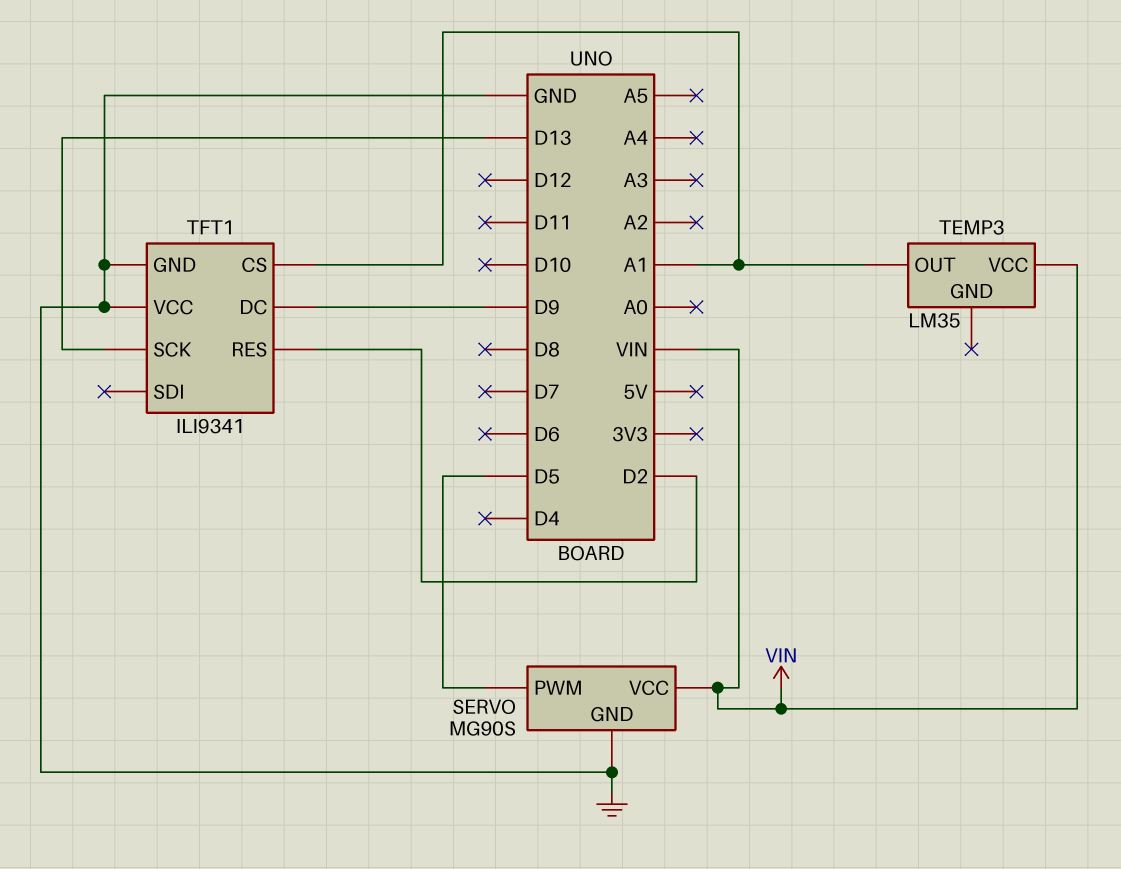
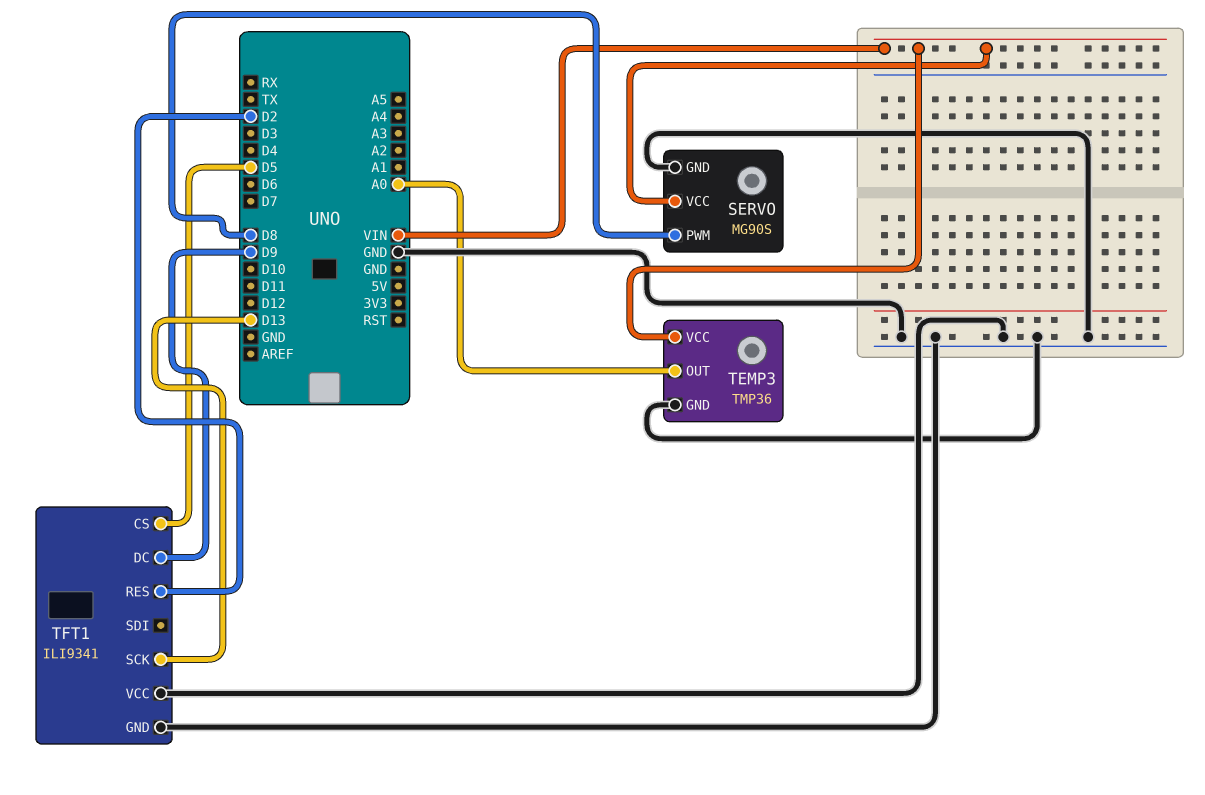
SERVO pin PWM: D5 -> D8
TEMP3: LM35 -> TMP36
TEMP3 pin GND: none -> GND
TEMP3 pin OUT: A1 -> A0
TFT1 pin CS: A1 -> D5

